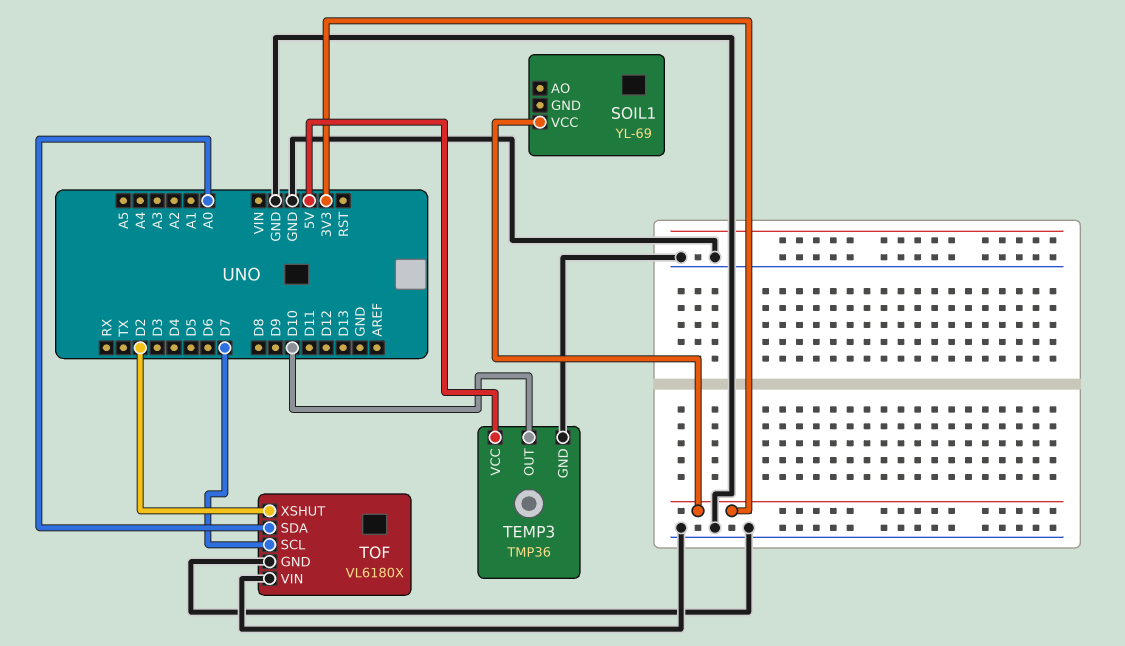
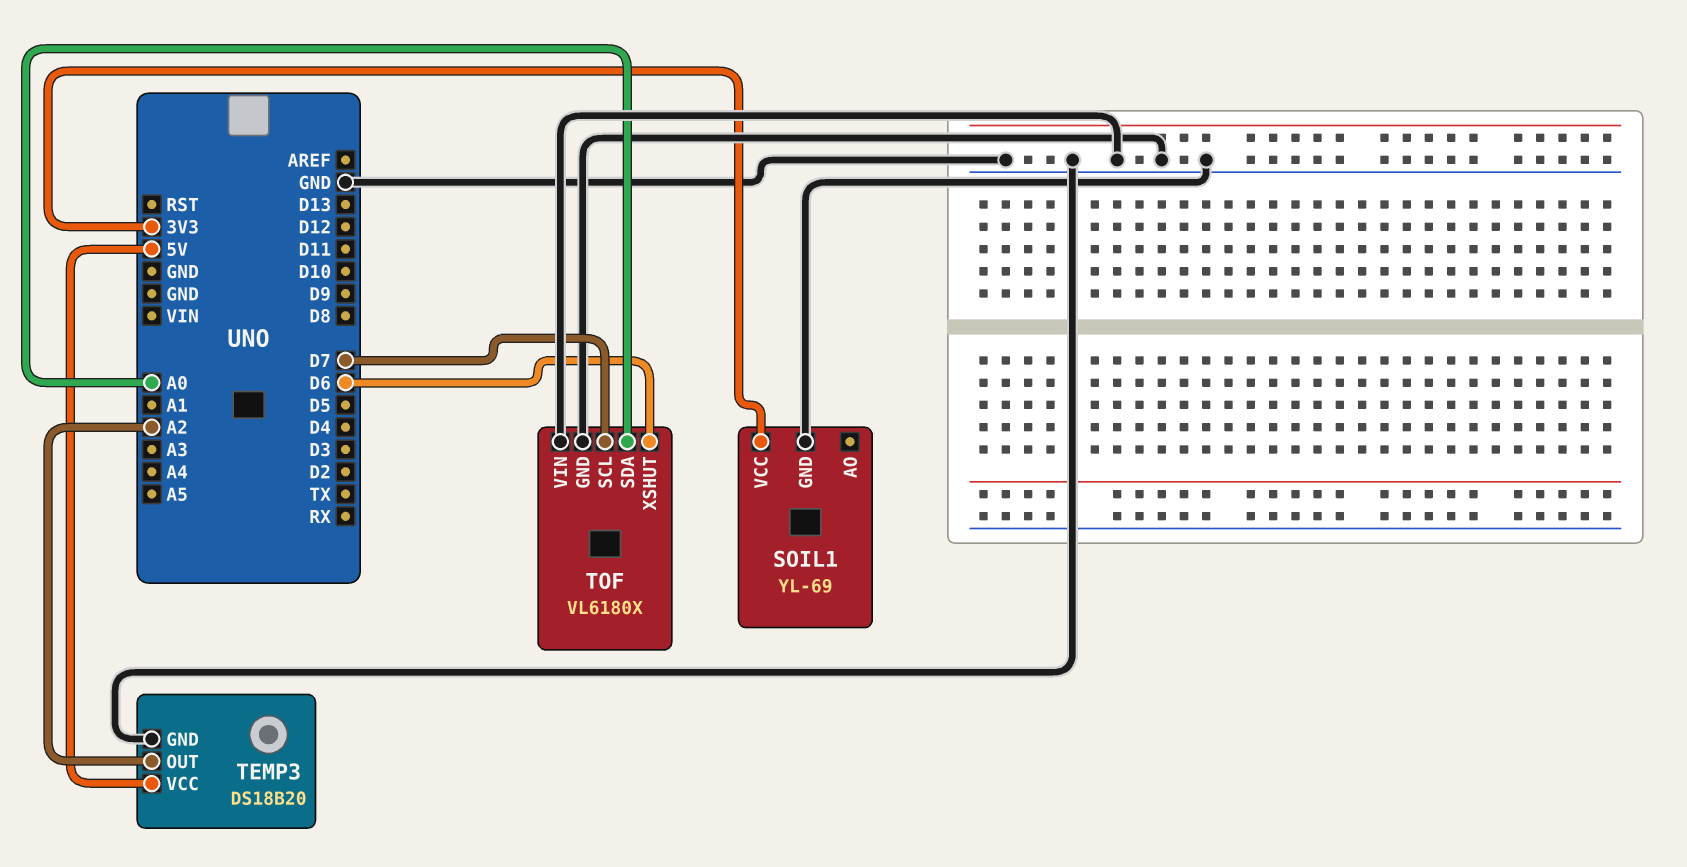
SOIL1 pin GND: none -> GND
TEMP3: TMP36 -> DS18B20
TEMP3 pin OUT: D10 -> A2
TOF pin XSHUT: D2 -> D6

